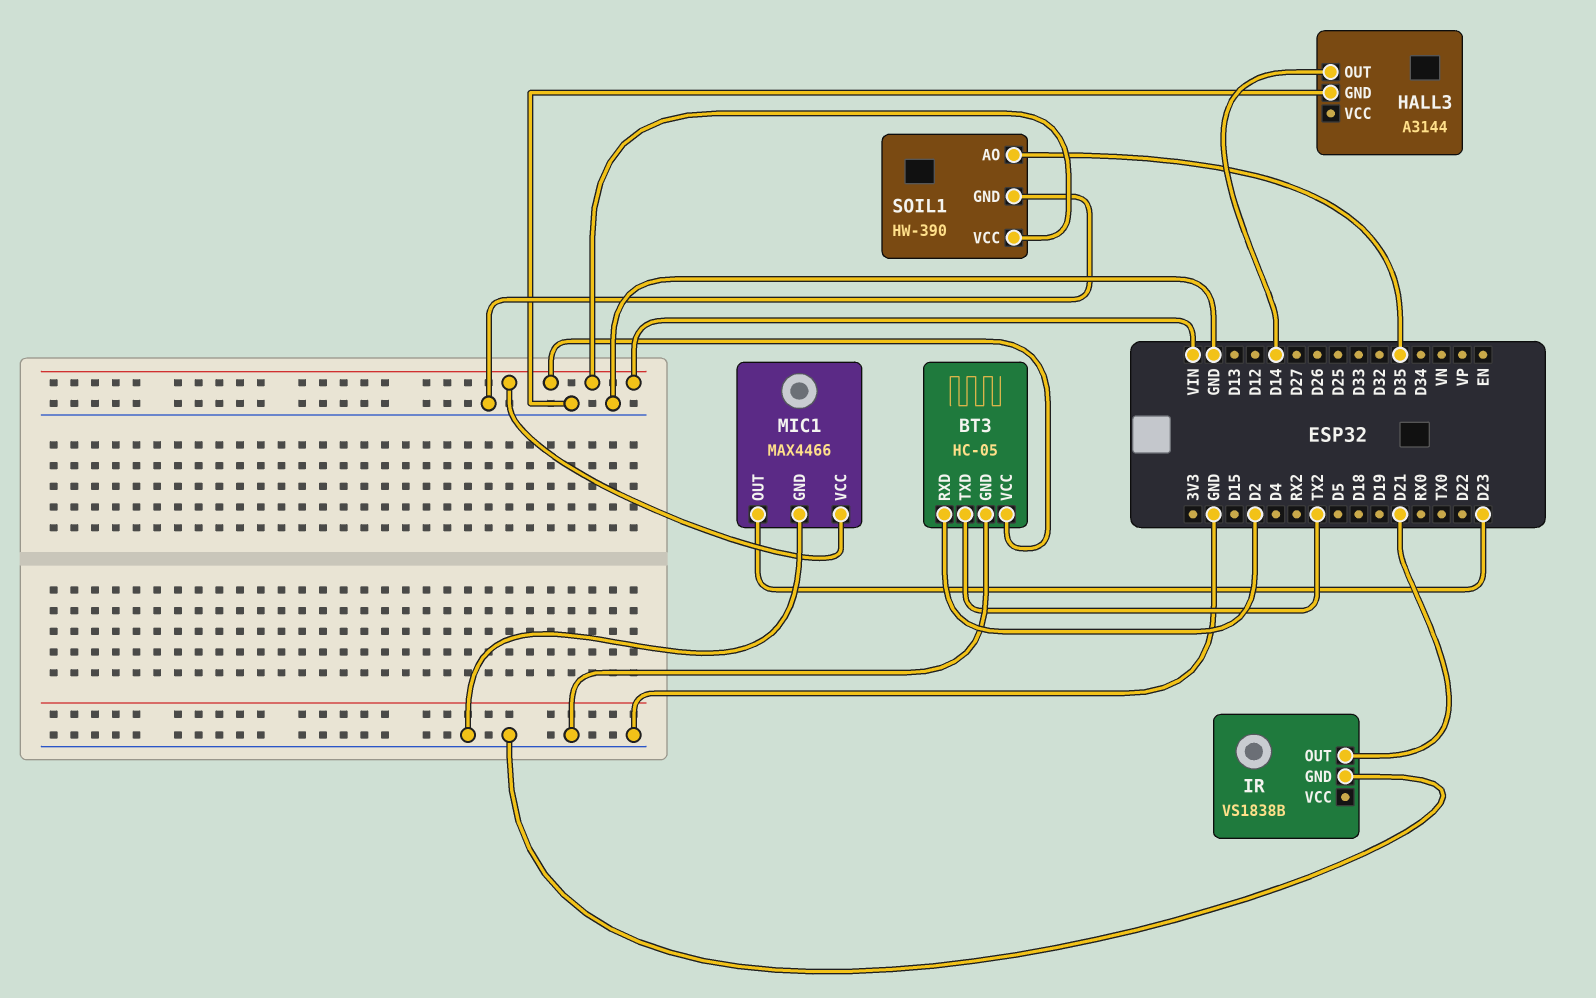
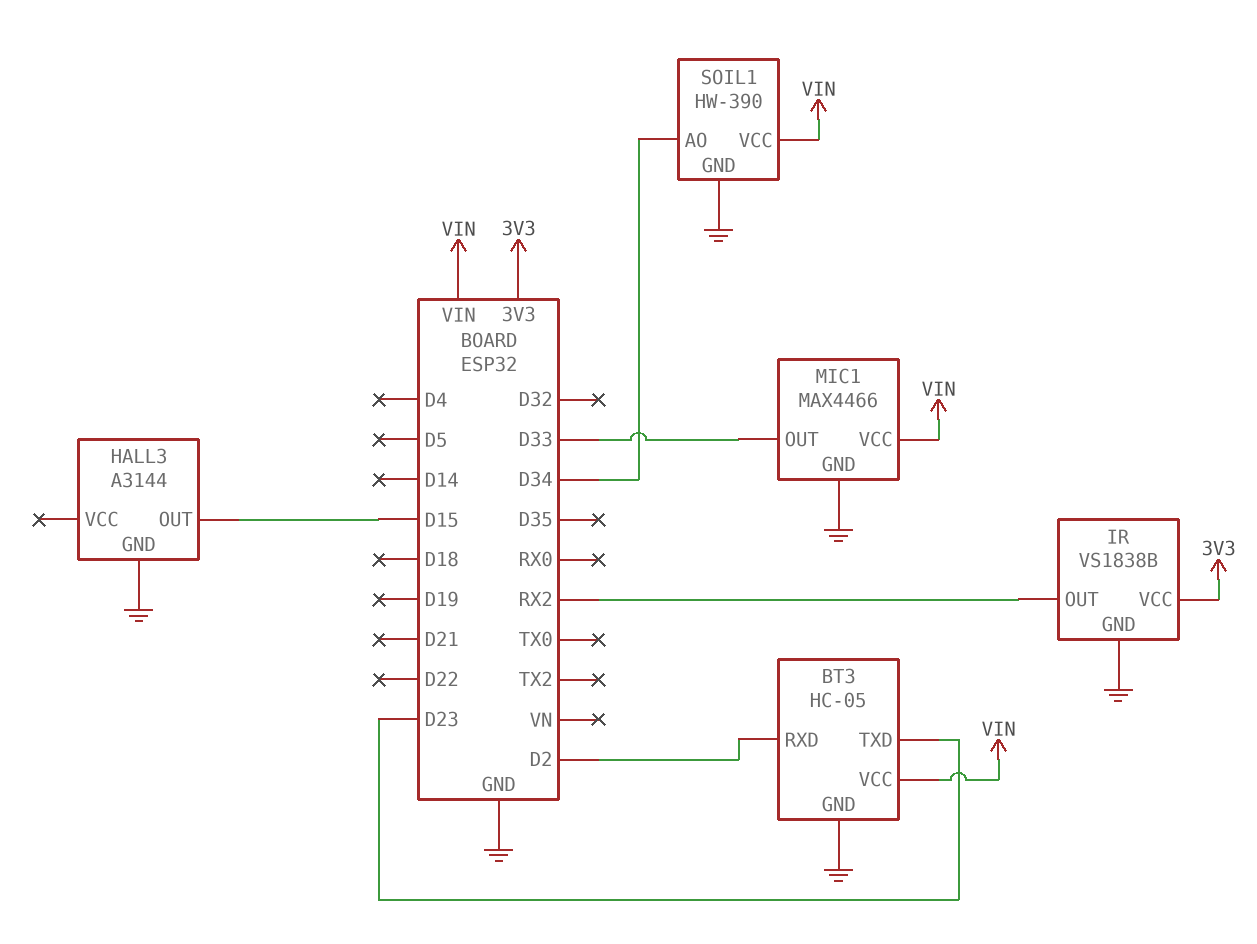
BT3 pin TXD: TX2 -> D23
HALL3 pin OUT: D14 -> D15
IR pin OUT: D21 -> RX2
IR pin VCC: none -> 3V3
MIC1 pin OUT: D23 -> D33
SOIL1 pin AO: D35 -> D34

